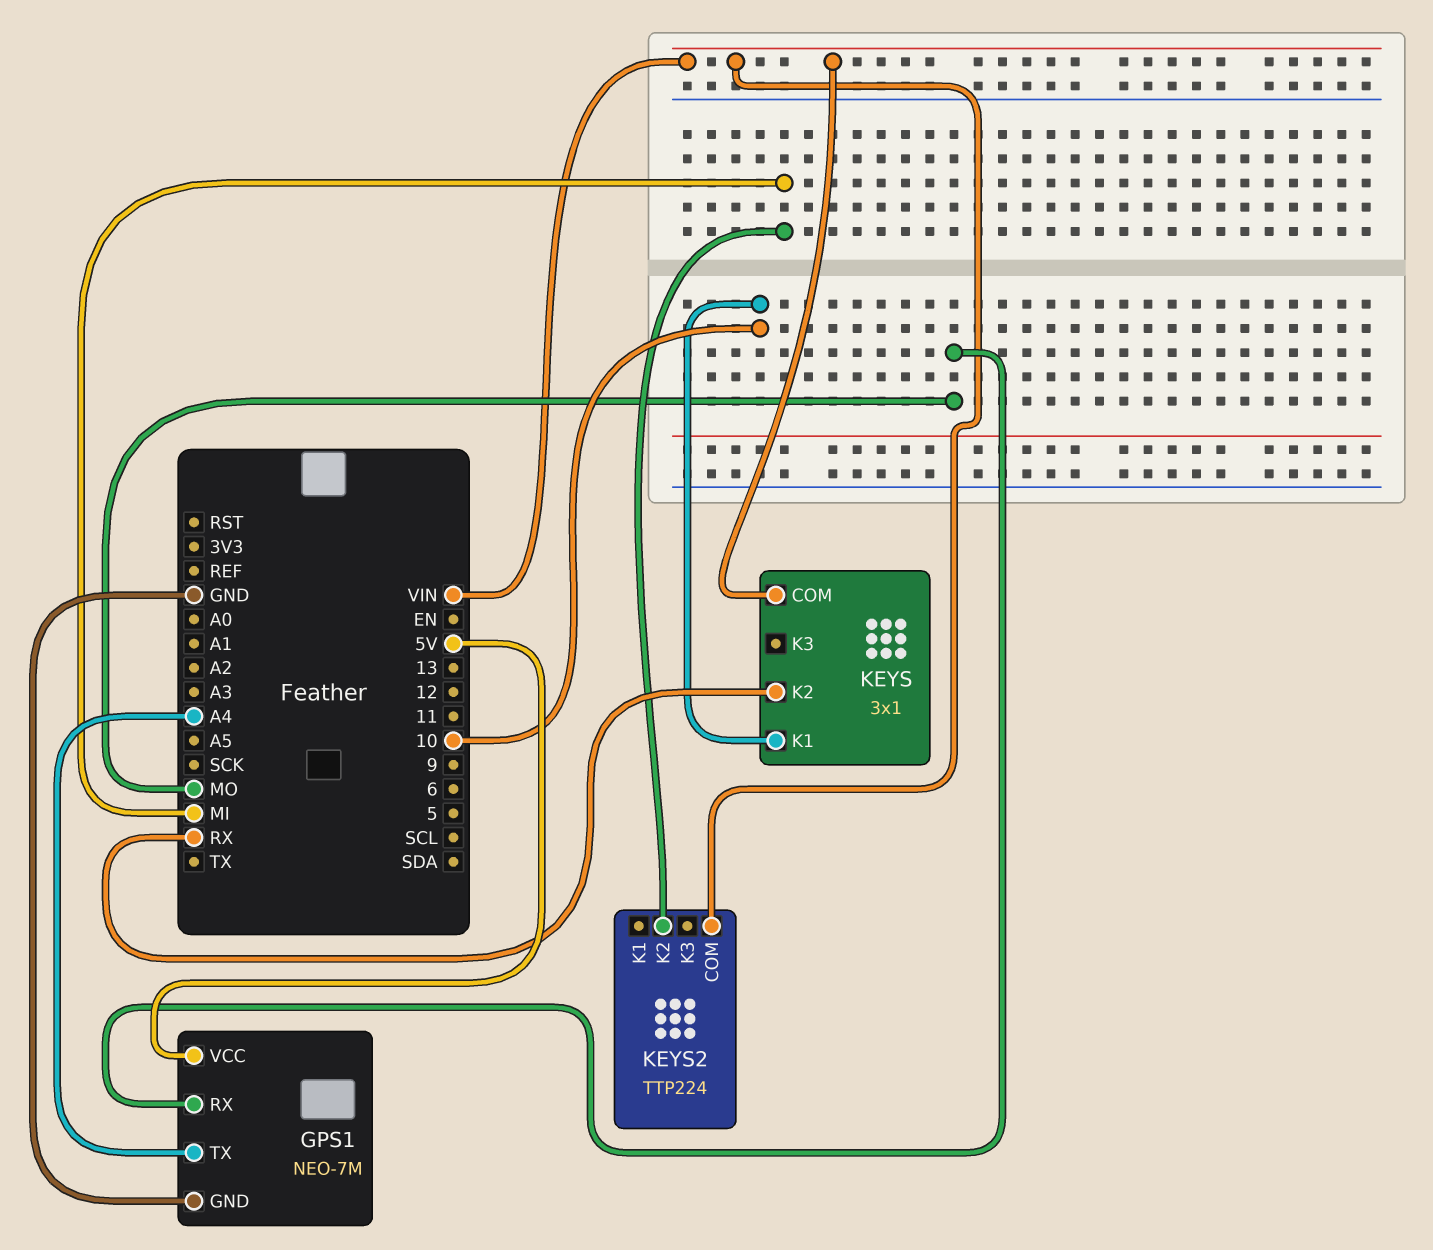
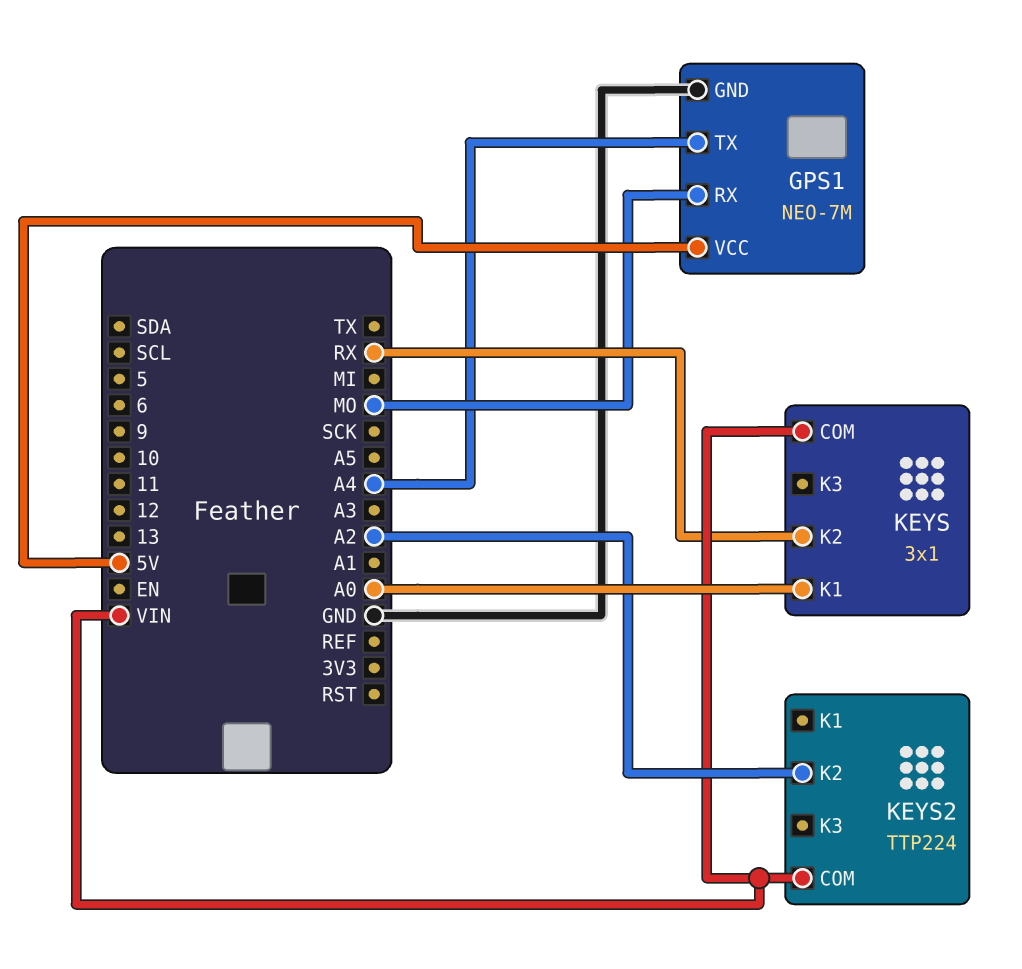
KEYS pin K1: 10 -> A0
KEYS2 pin K2: MI -> A2

